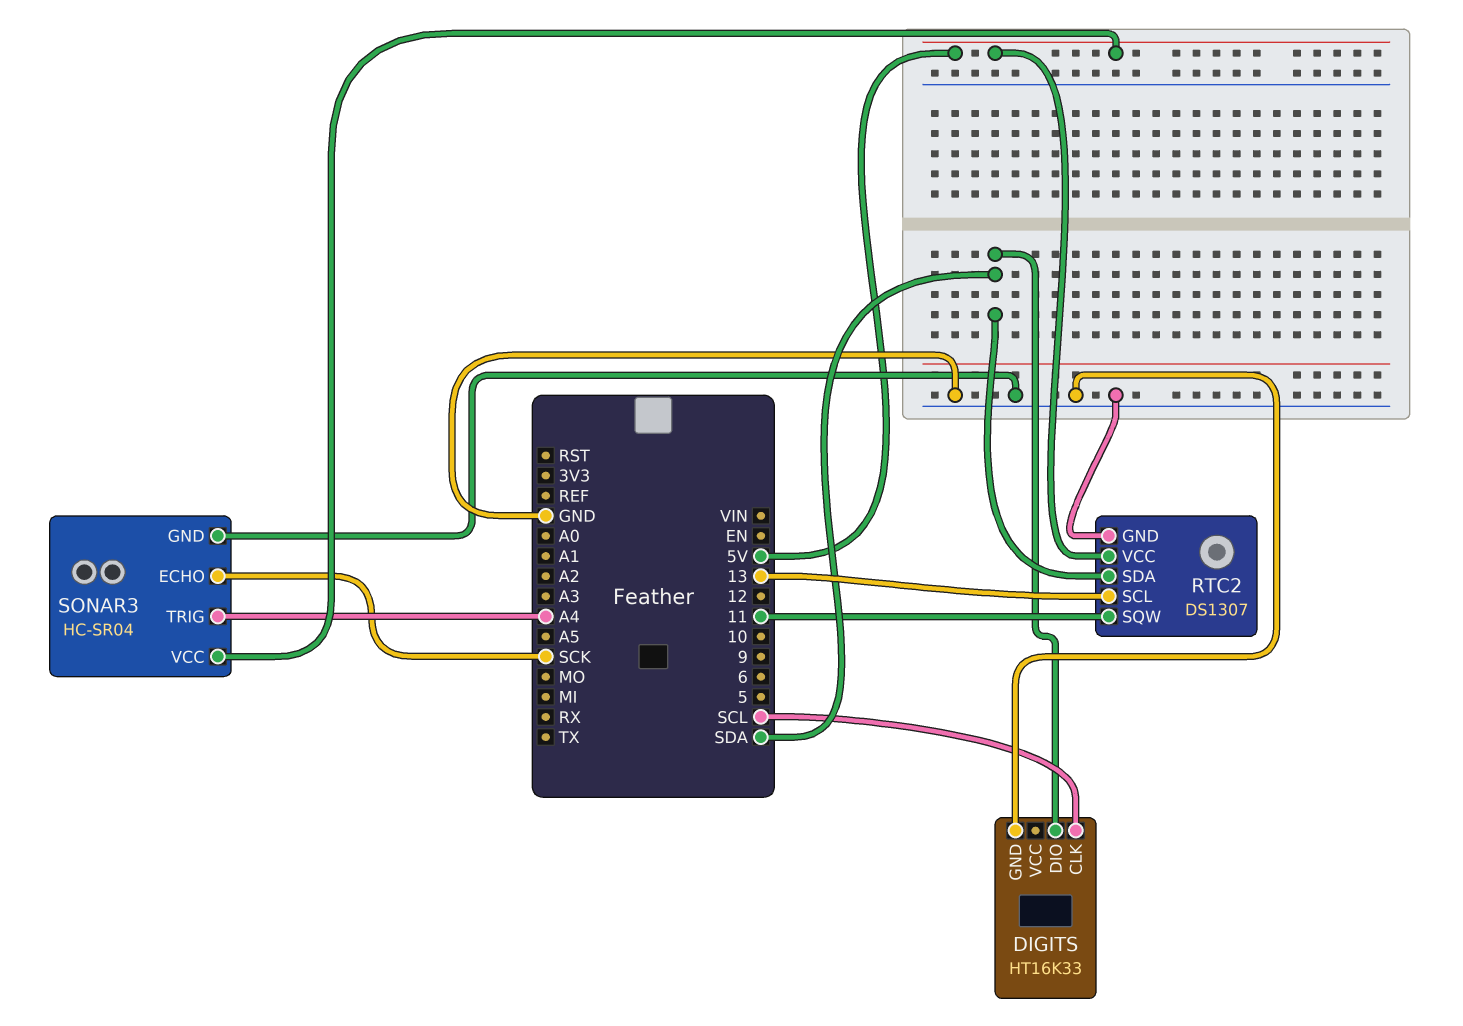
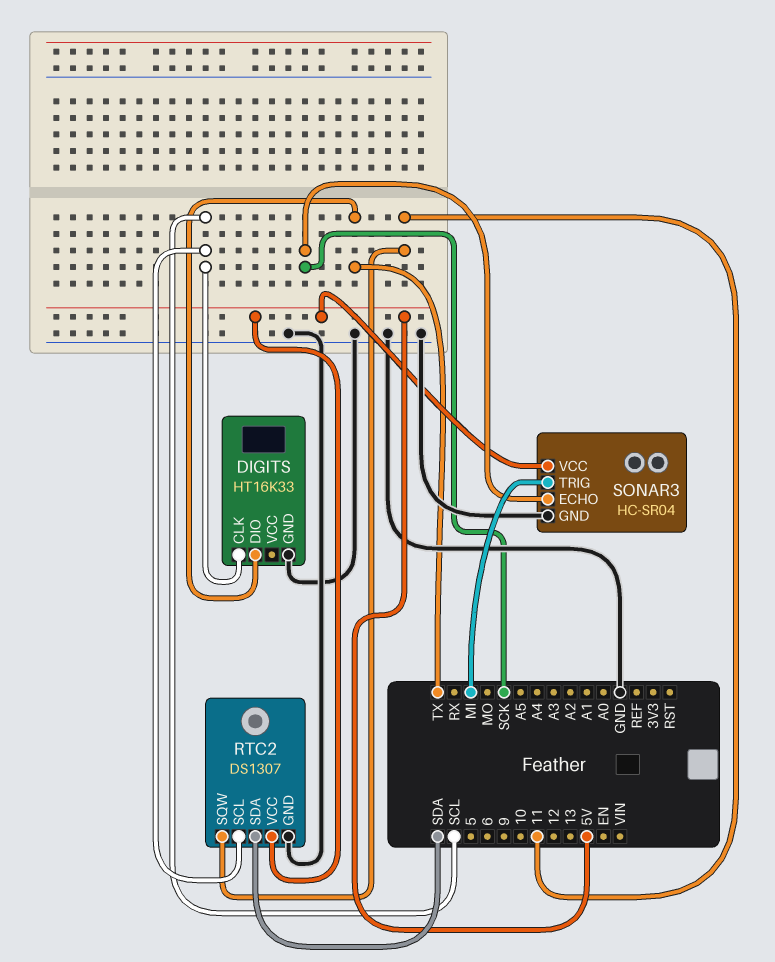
DIGITS pin DIO: SDA -> TX
RTC2 pin SCL: 13 -> SCL
SONAR3 pin TRIG: A4 -> MI

